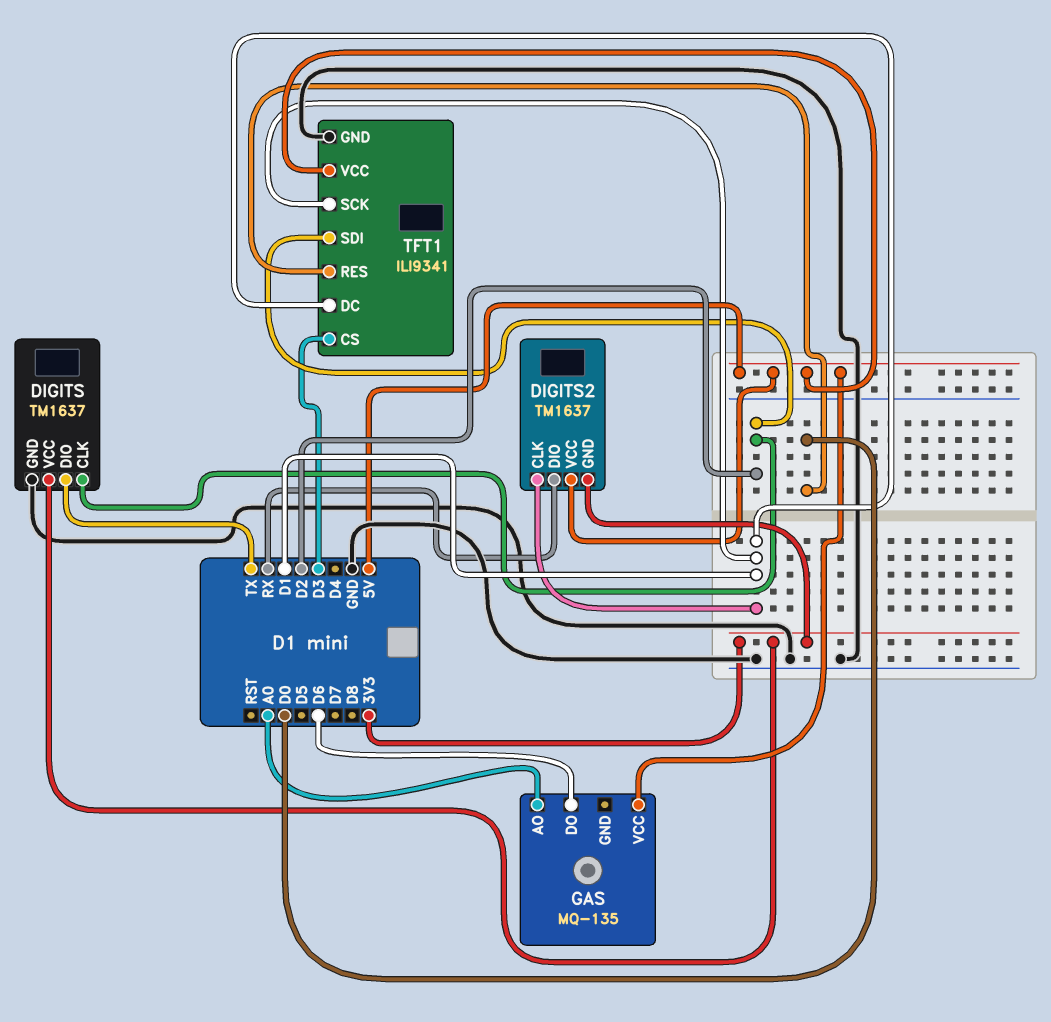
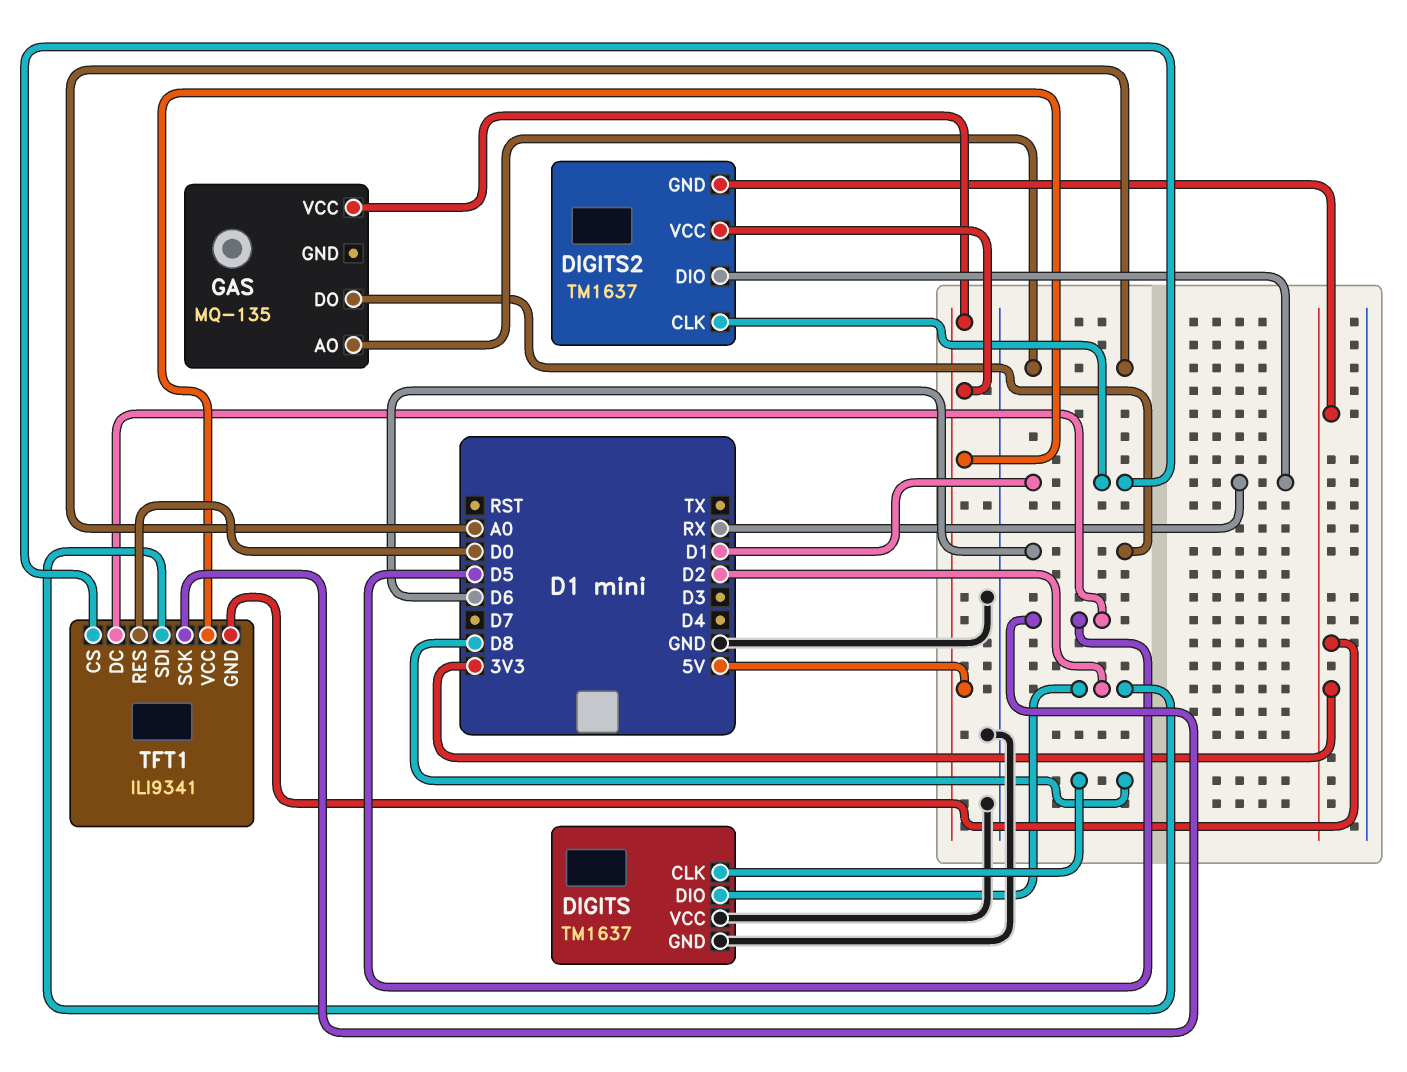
DIGITS pin CLK: D2 -> D8
DIGITS pin DIO: TX -> D2
DIGITS pin VCC: 3V3 -> GND
TFT1 pin CS: D3 -> D1
TFT1 pin DC: D1 -> D5
TFT1 pin GND: GND -> 3V3
TFT1 pin SCK: D1 -> D5

